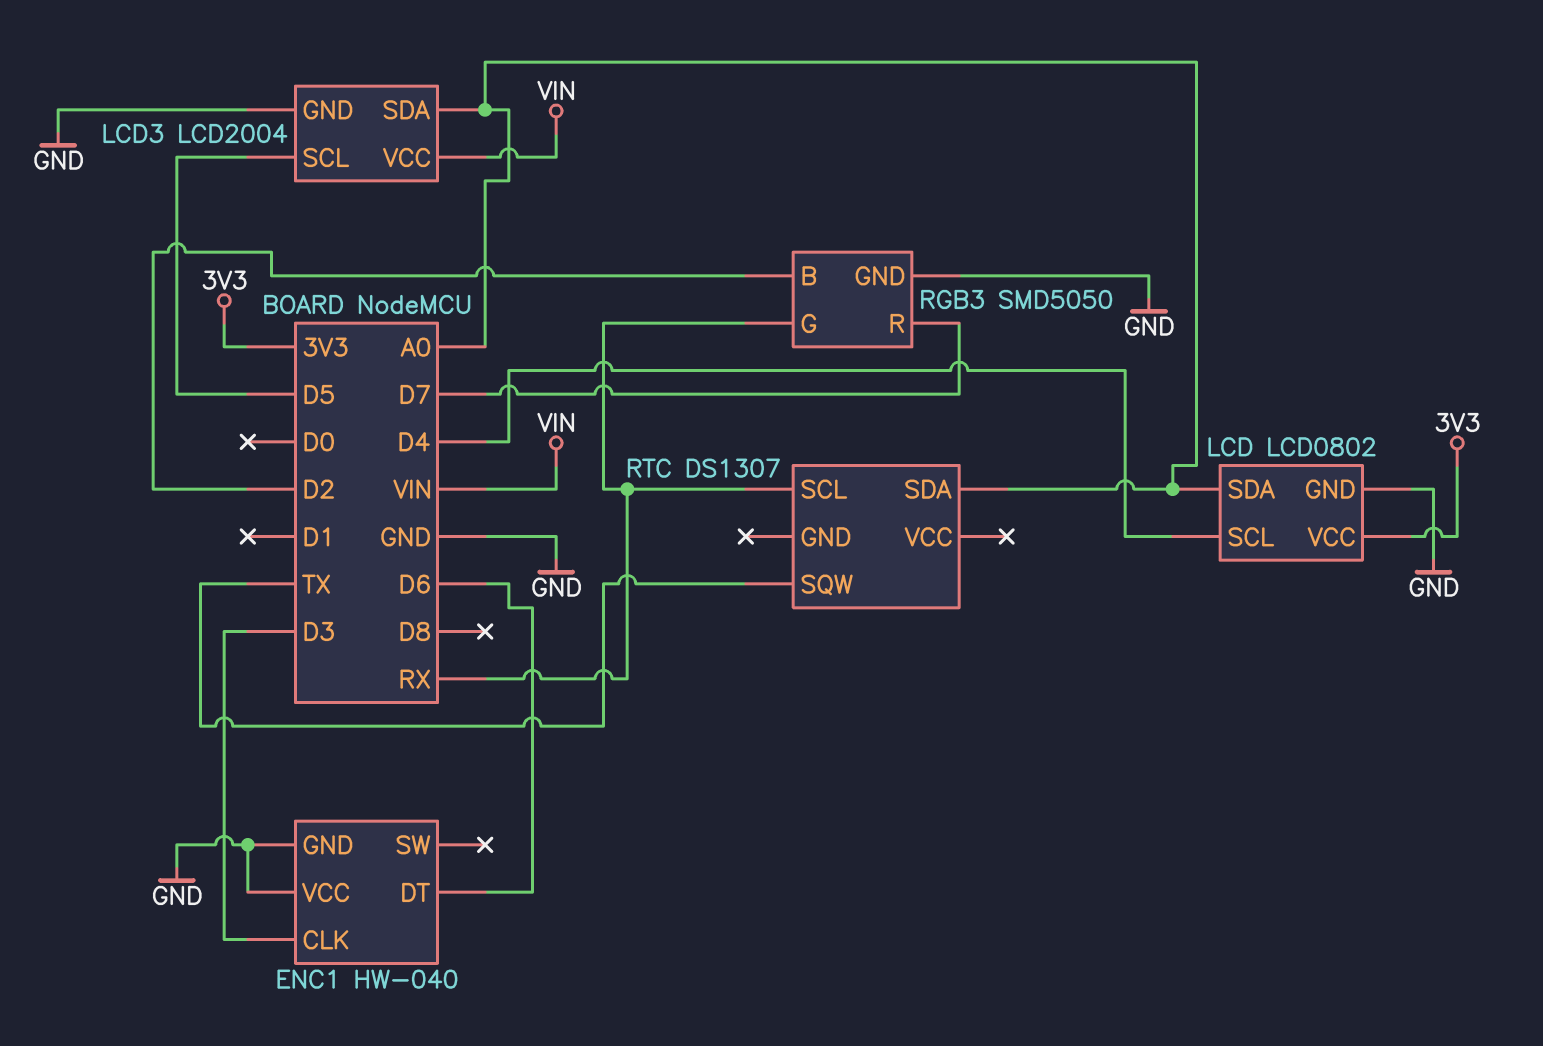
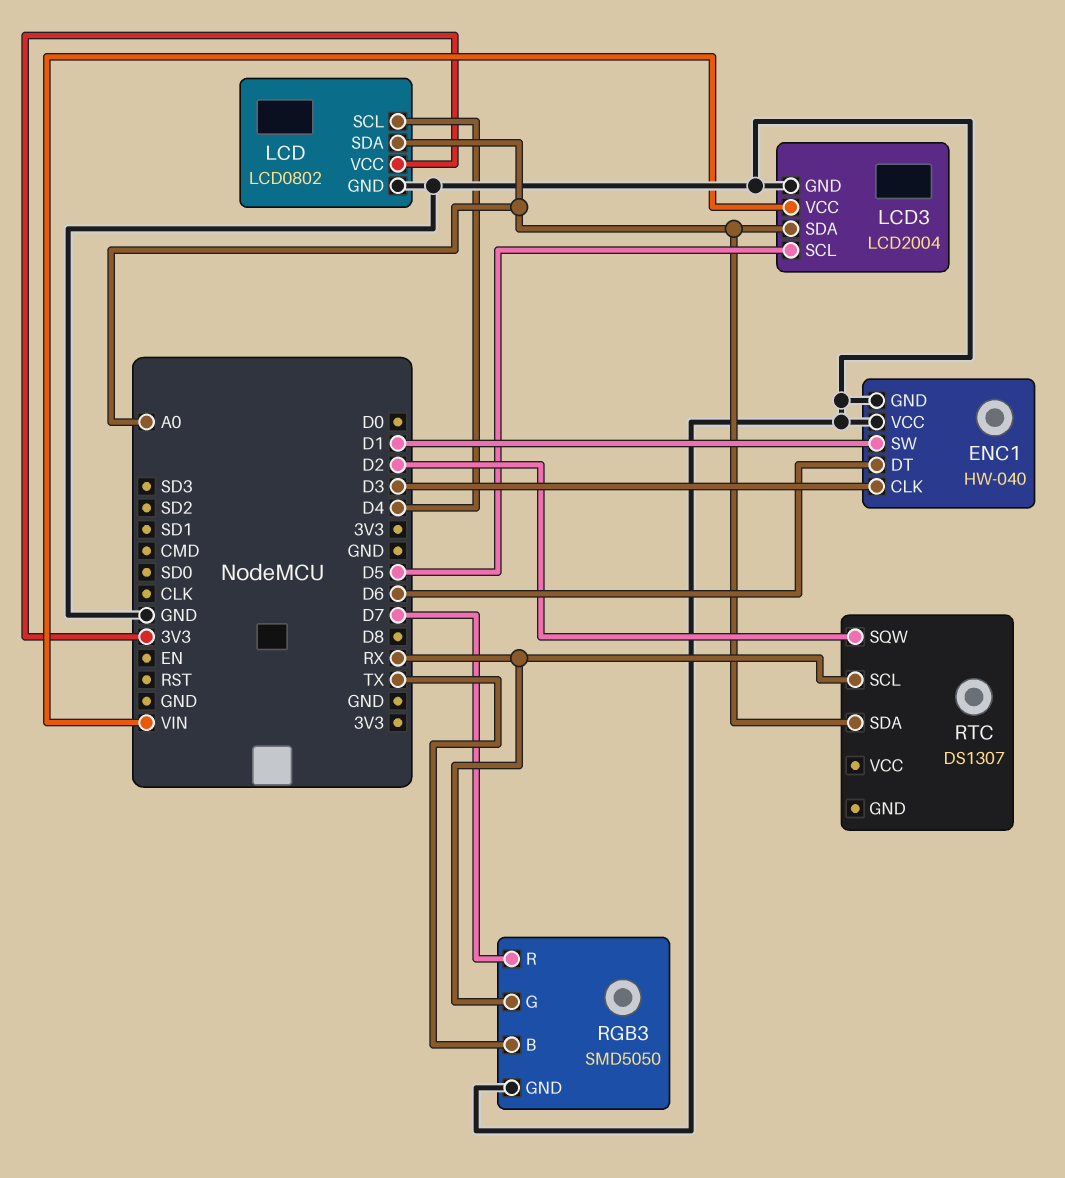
ENC1 pin SW: none -> D1
RGB3 pin B: D2 -> TX
RTC pin SQW: TX -> D2

